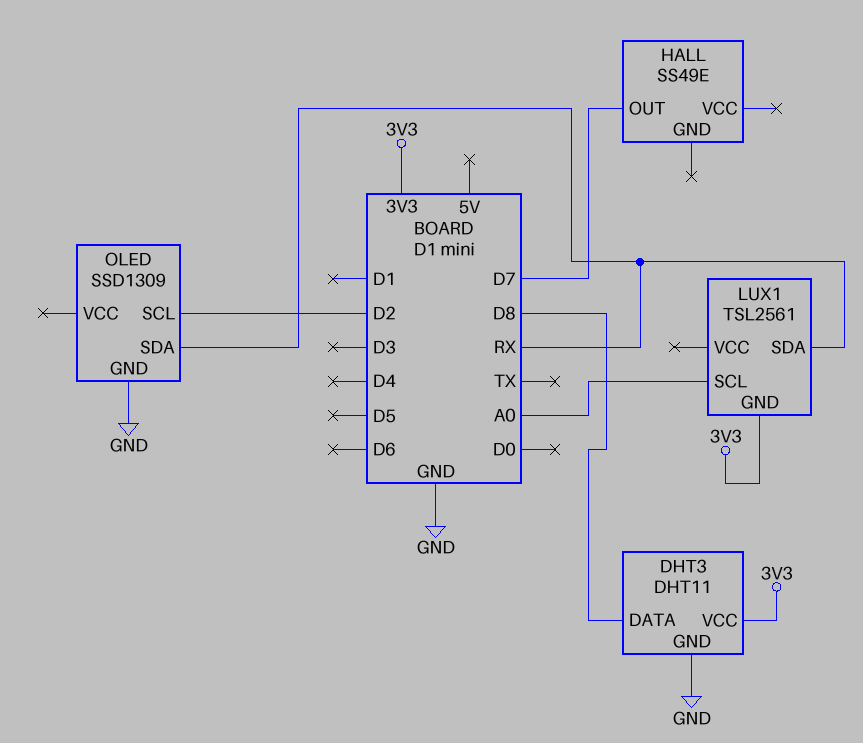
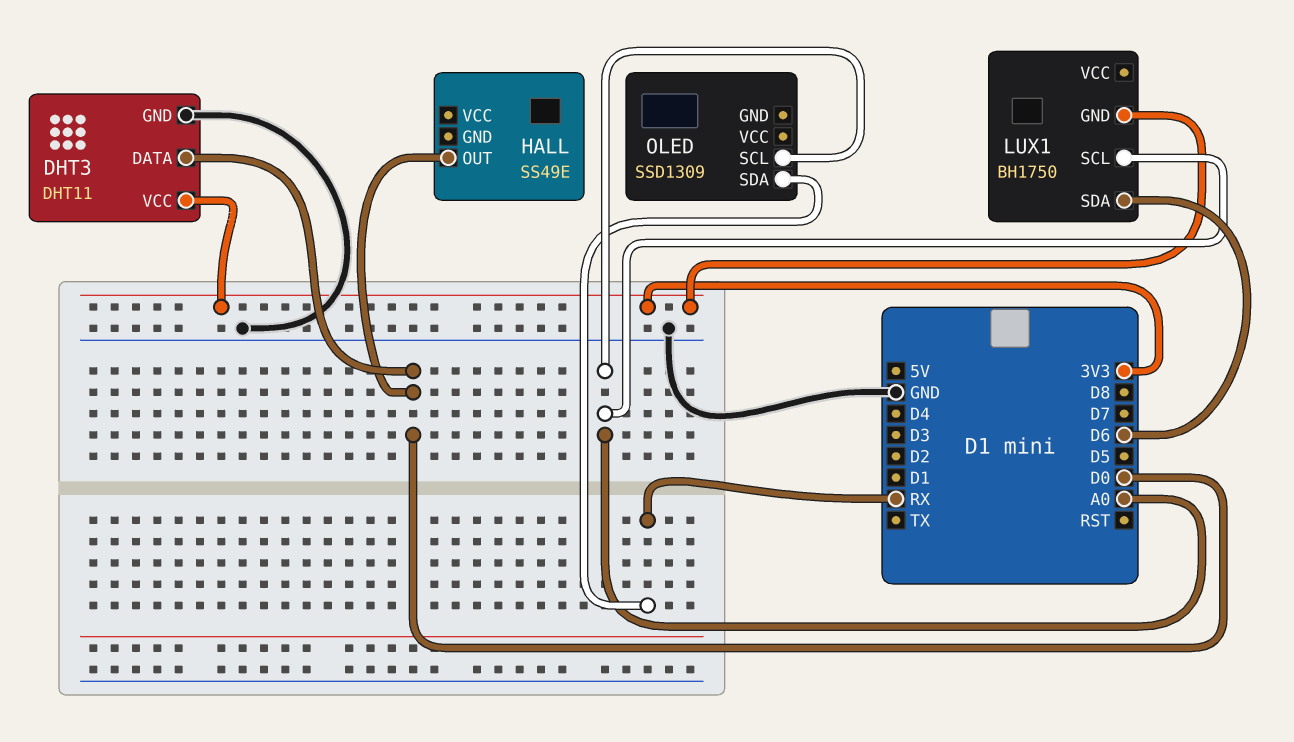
DHT3 pin DATA: D8 -> D0
HALL pin OUT: D7 -> D0
LUX1: TSL2561 -> BH1750
LUX1 pin SDA: RX -> D6
OLED pin GND: GND -> none
OLED pin SCL: D2 -> A0

